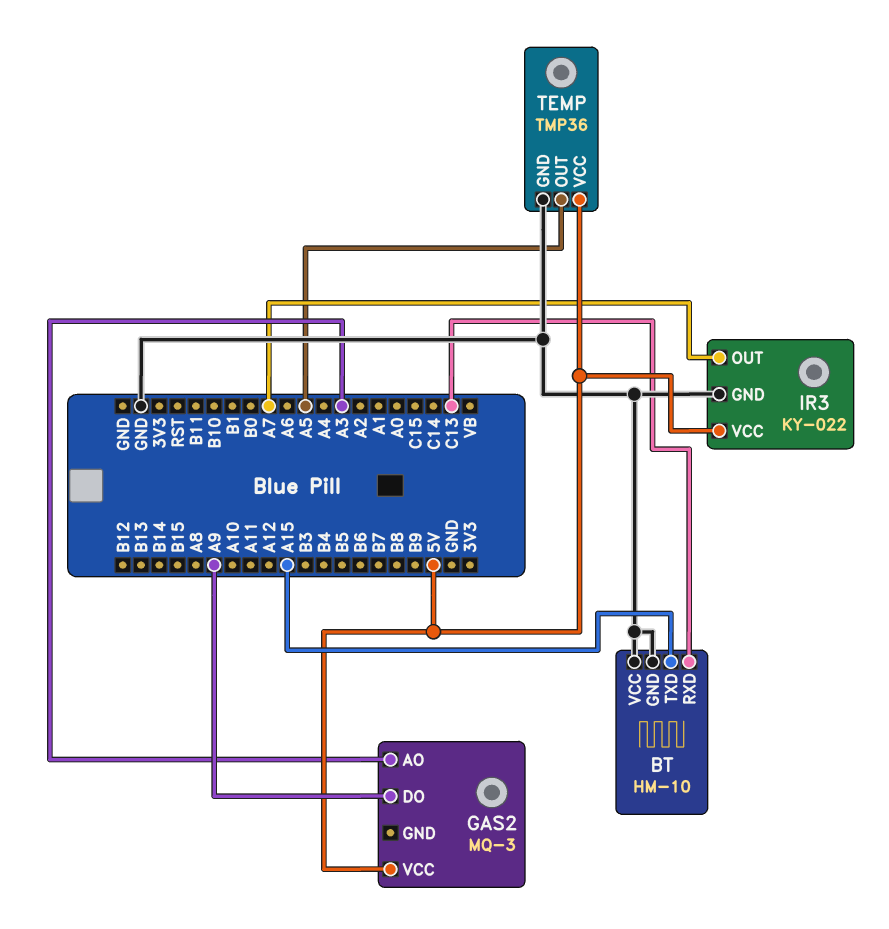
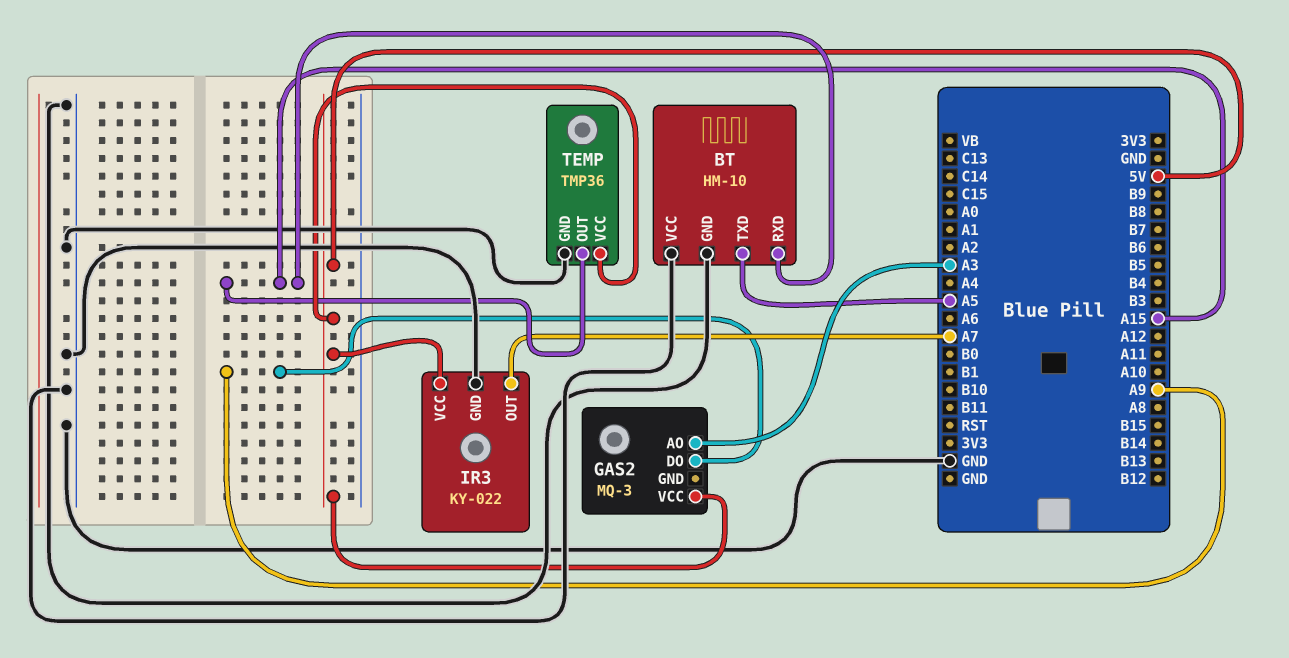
BT pin RXD: C13 -> A15
BT pin TXD: A15 -> A5
TEMP pin OUT: A5 -> A15

